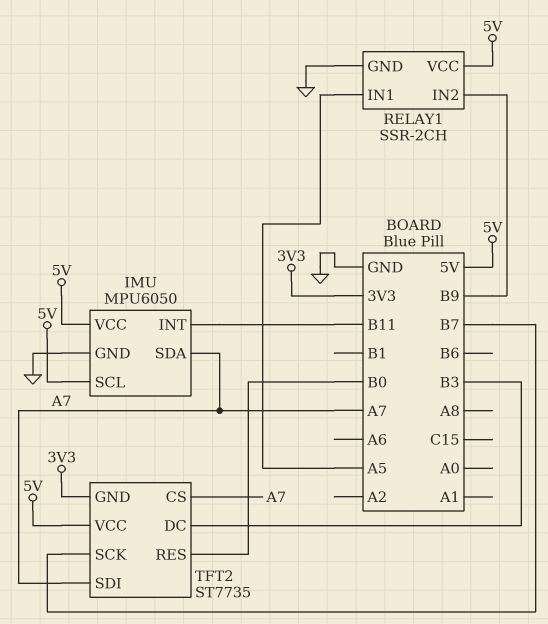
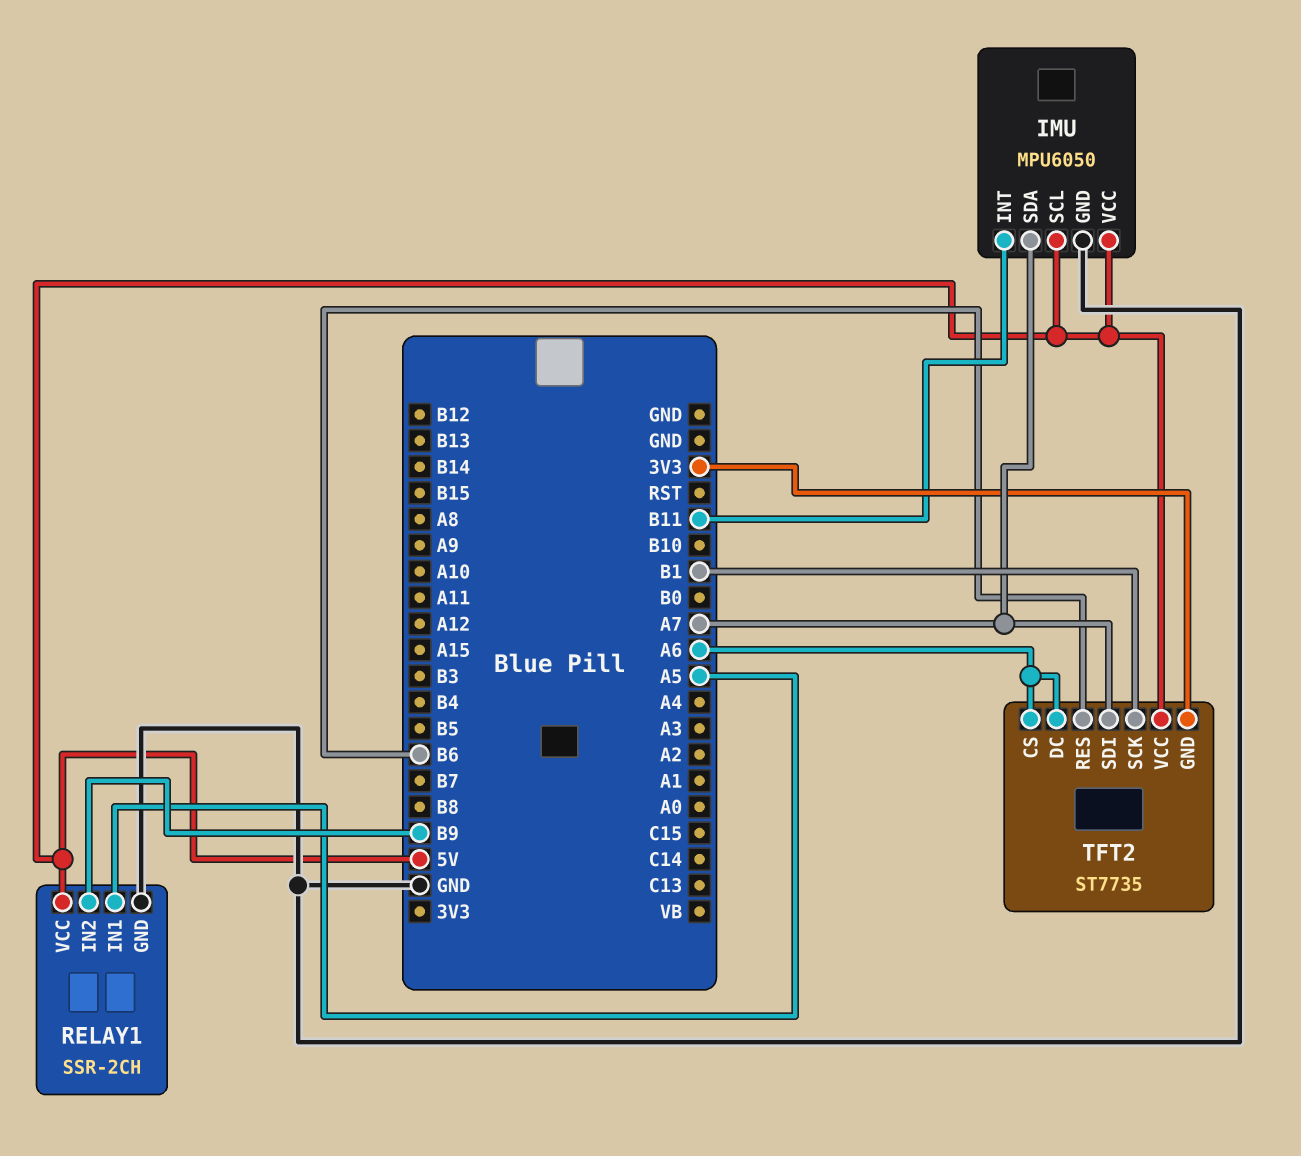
TFT2 pin CS: A7 -> A6
TFT2 pin DC: B3 -> A6
TFT2 pin RES: B0 -> B6
TFT2 pin SCK: B7 -> B1

